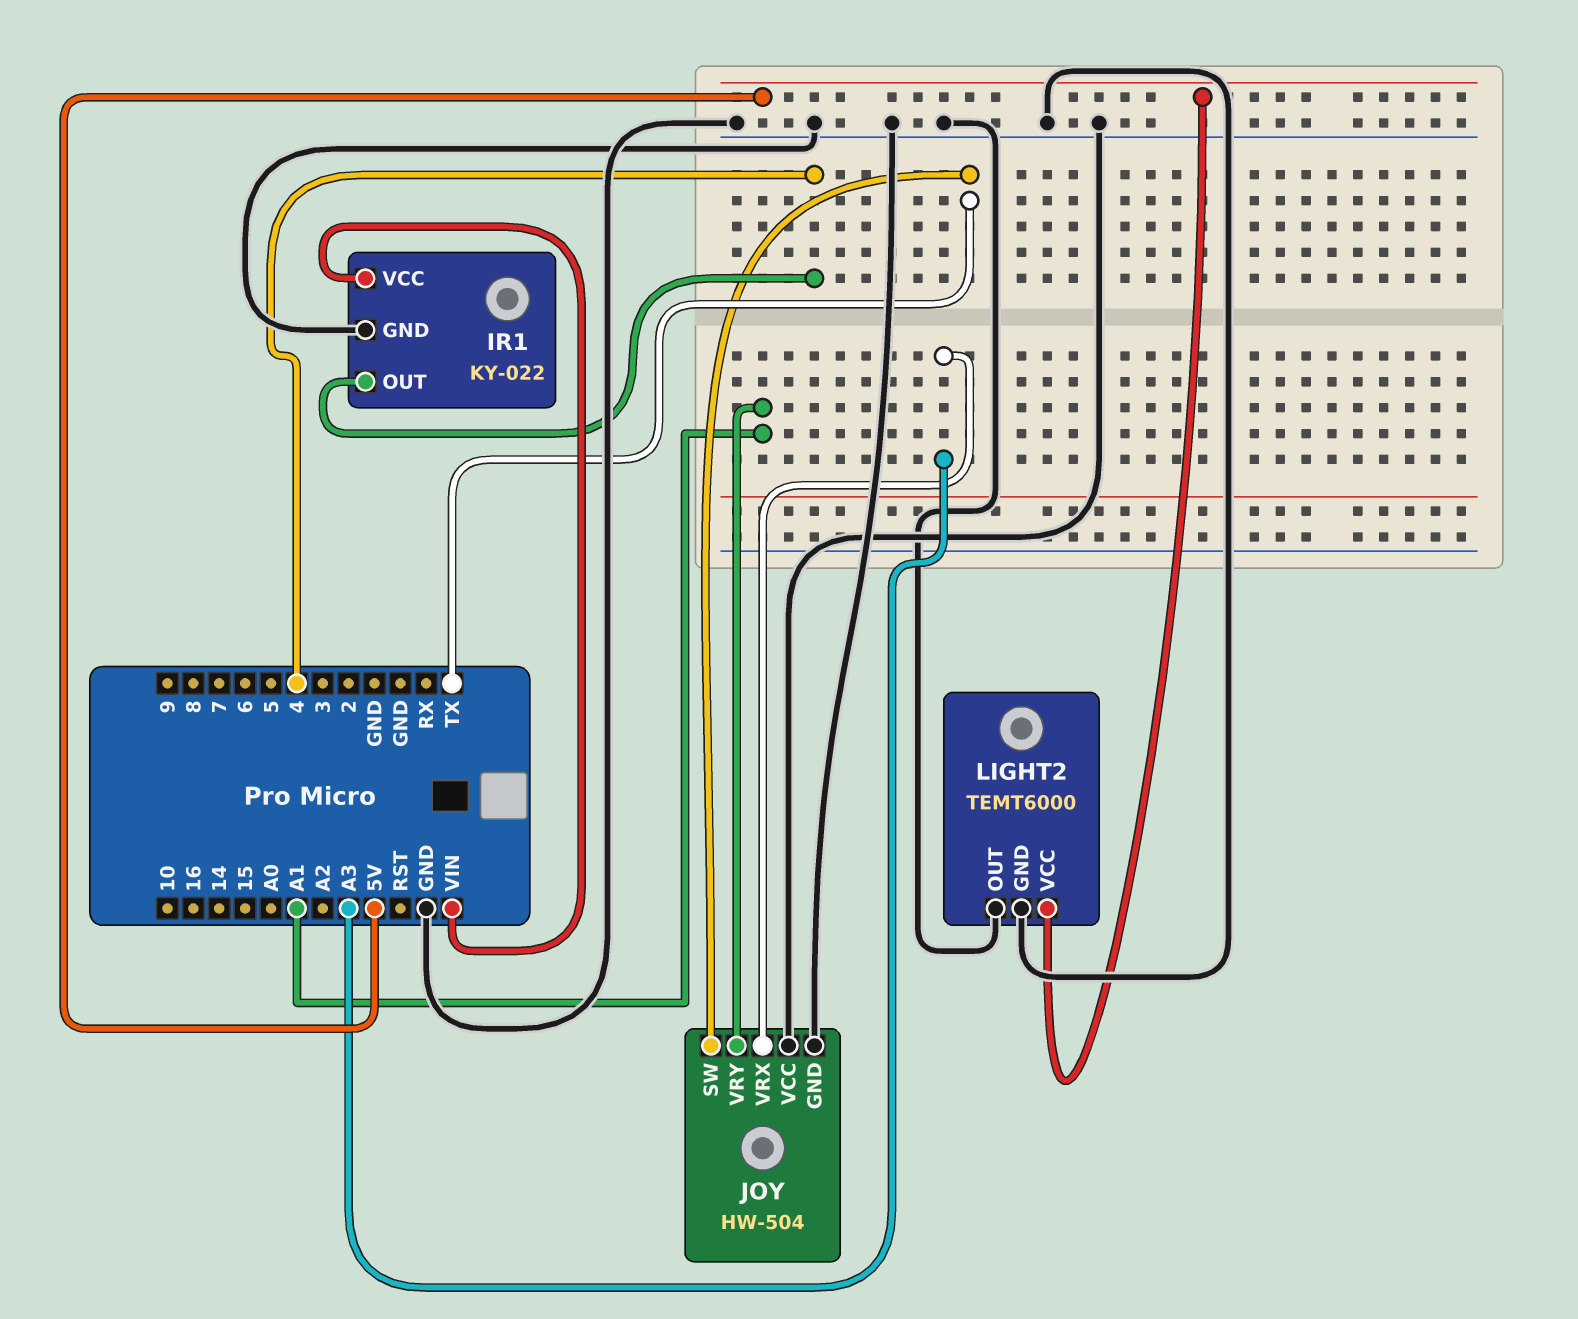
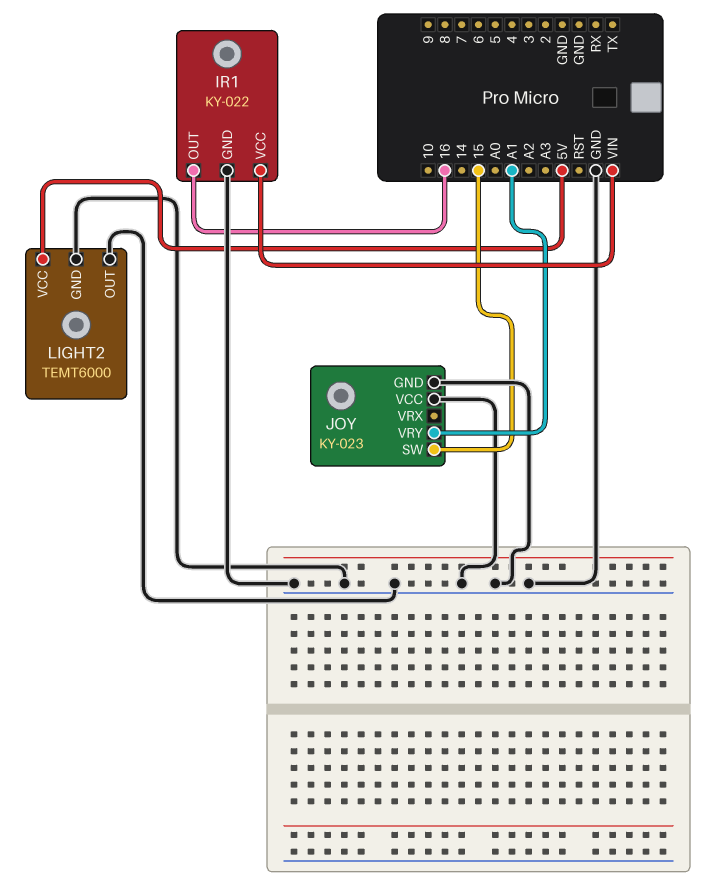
IR1 pin OUT: 4 -> 16
JOY: HW-504 -> KY-023
JOY pin SW: TX -> 15
JOY pin VRX: A3 -> none

